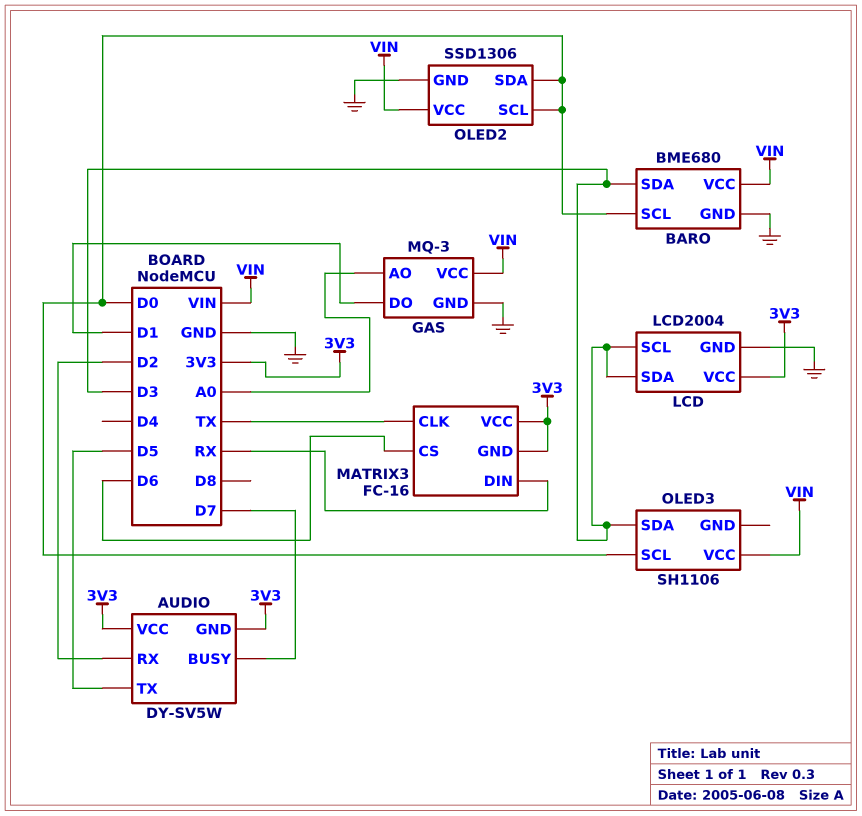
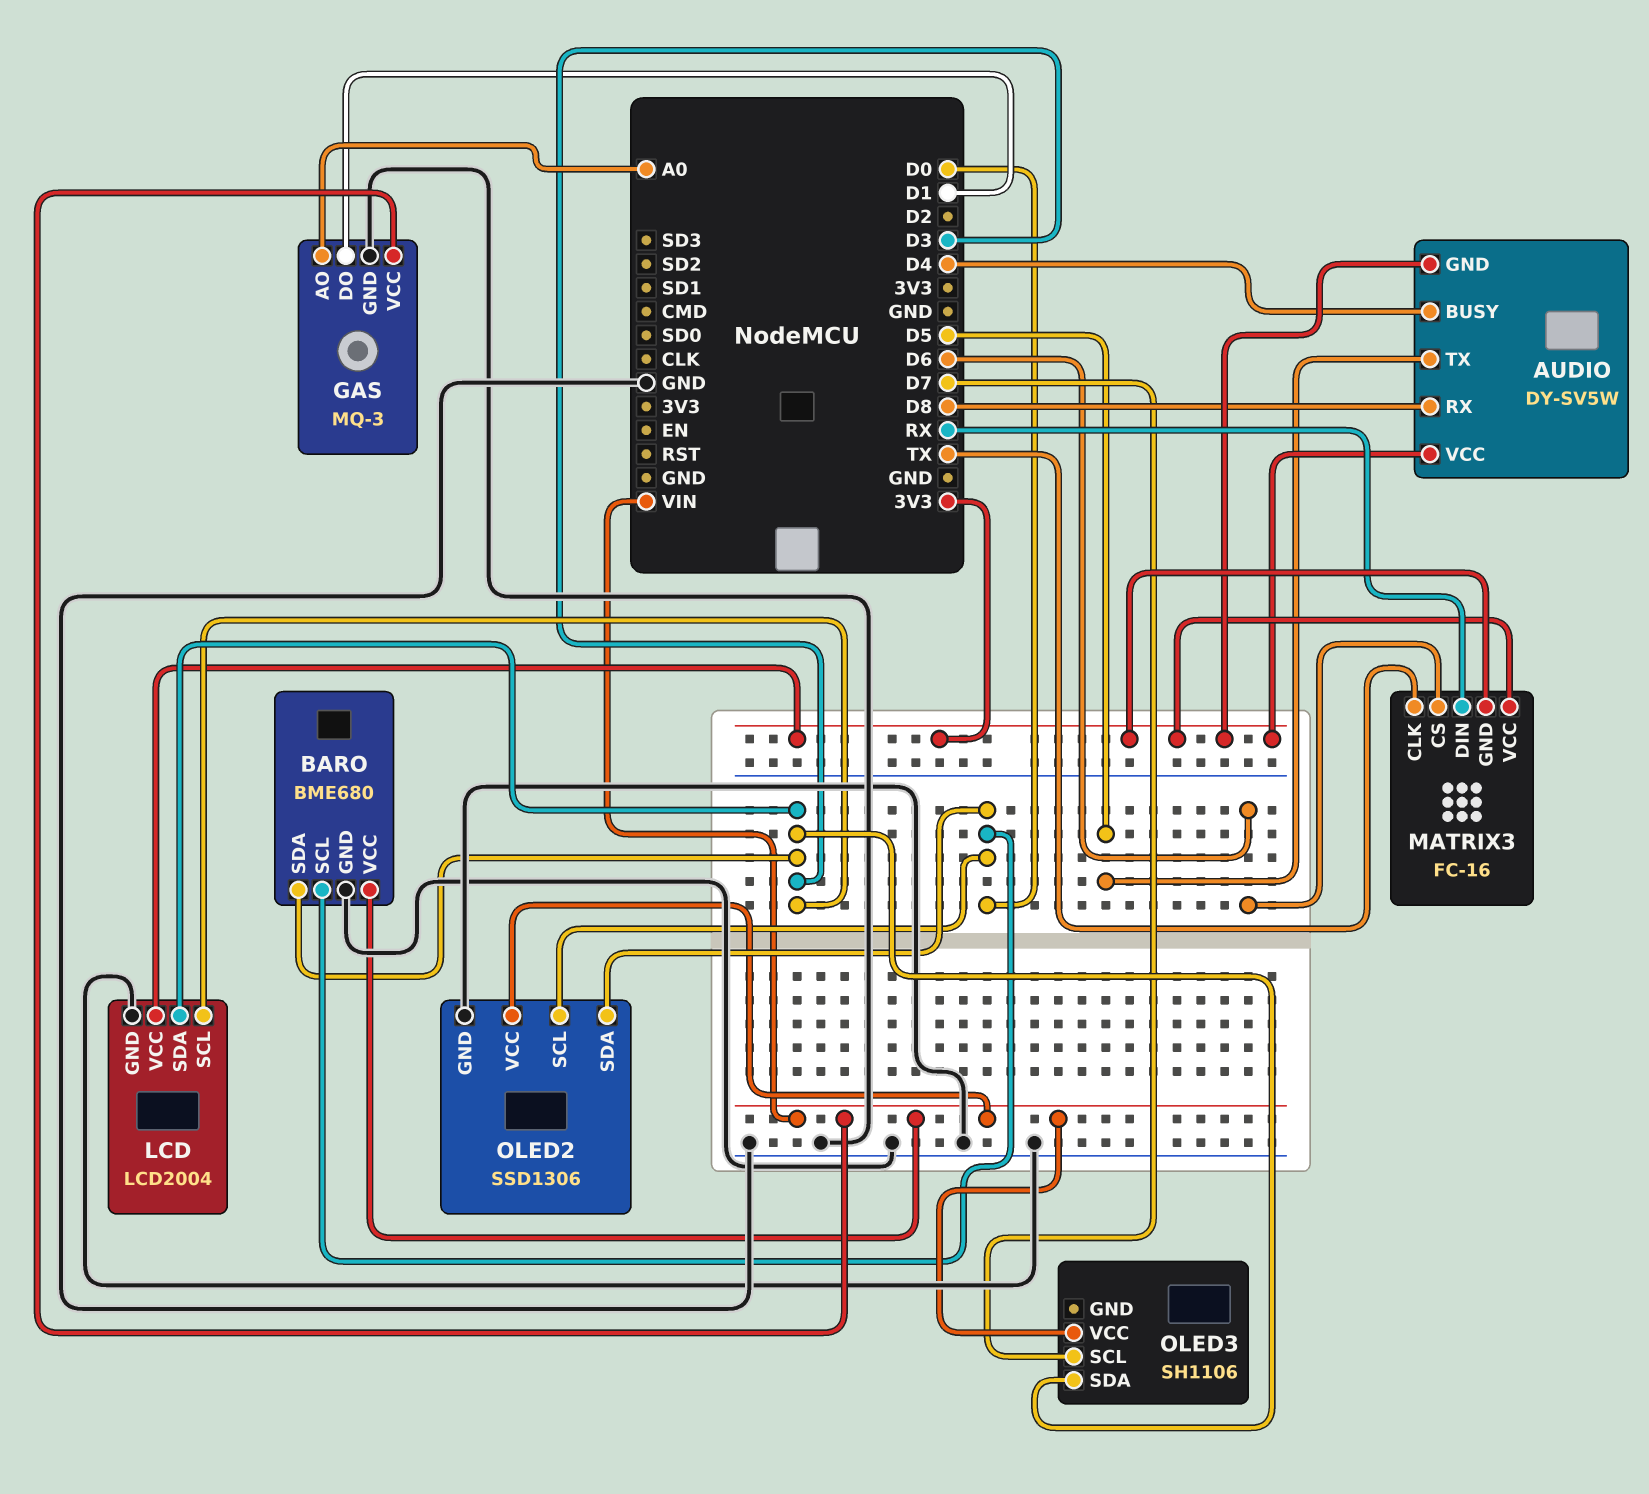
AUDIO pin BUSY: D7 -> D4
AUDIO pin RX: D2 -> D8
OLED3 pin SCL: D0 -> D7

